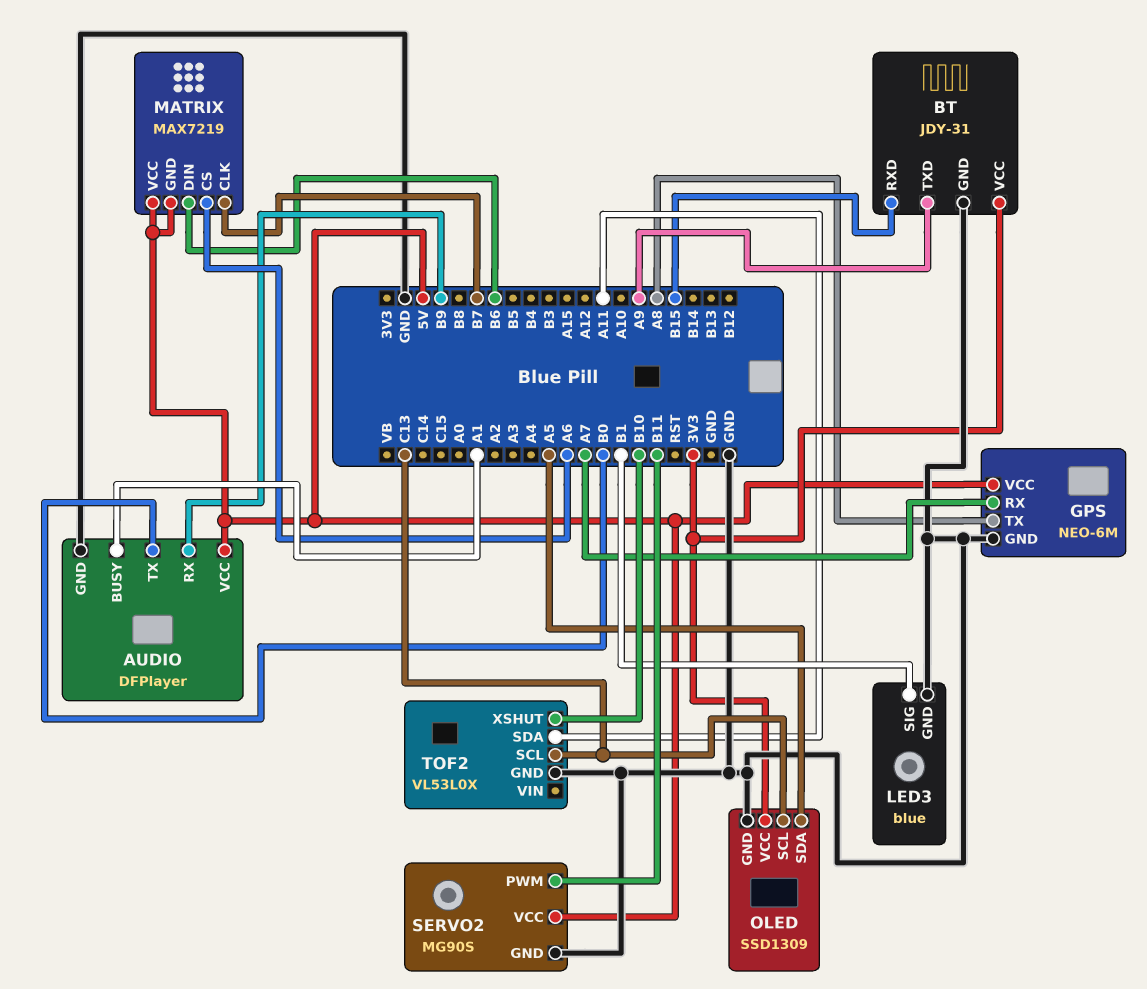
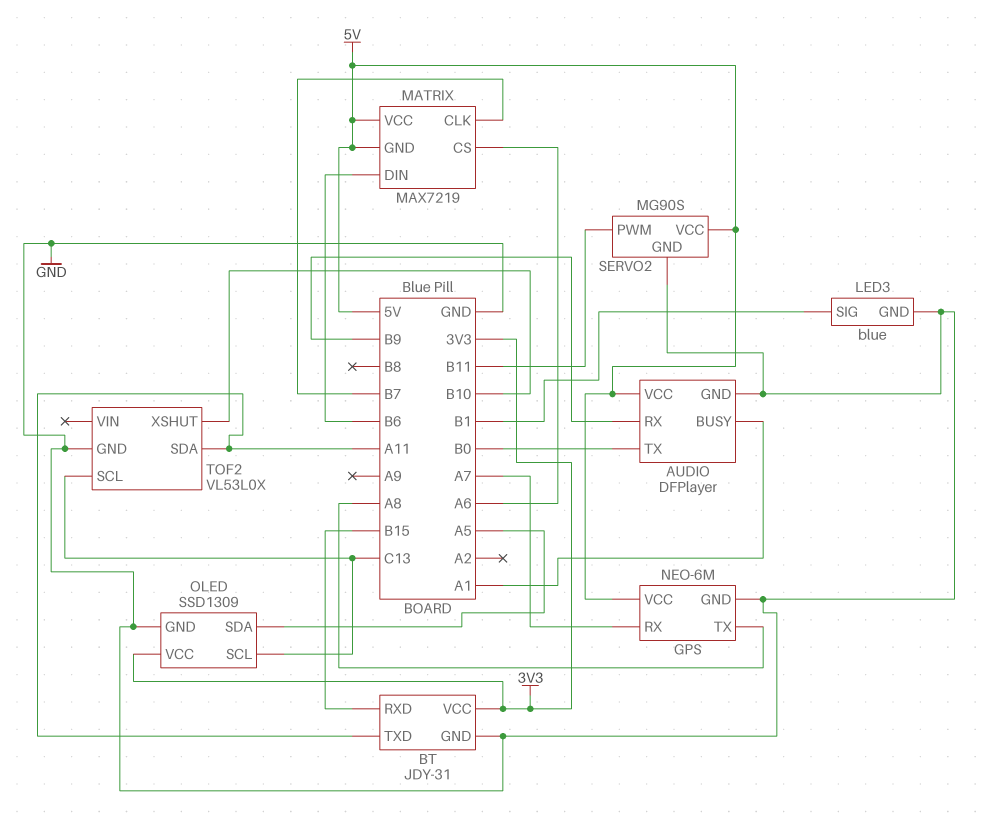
BT pin TXD: A9 -> A11

